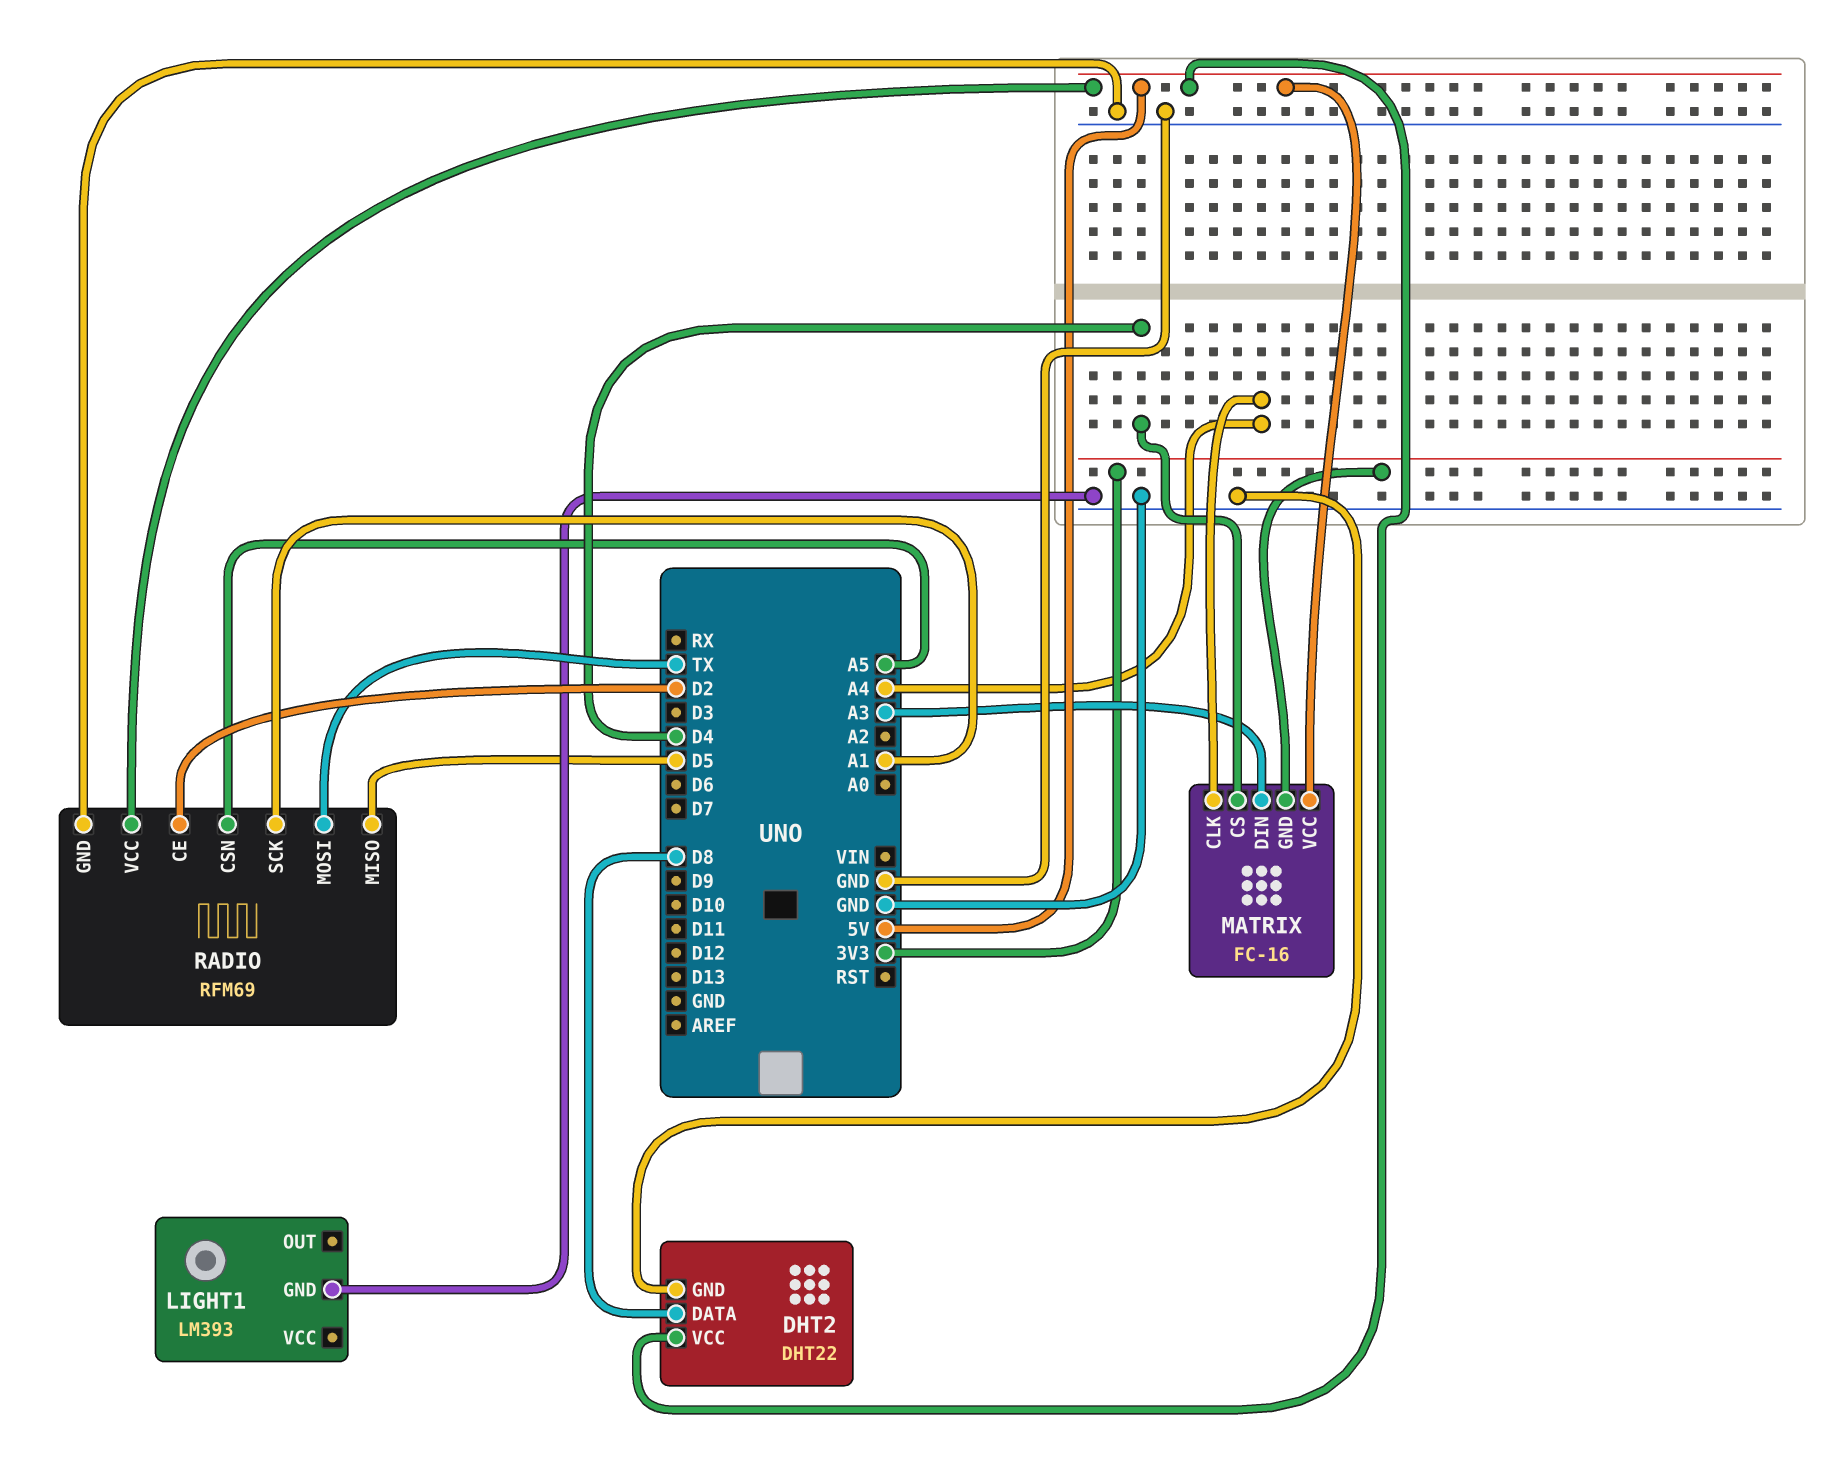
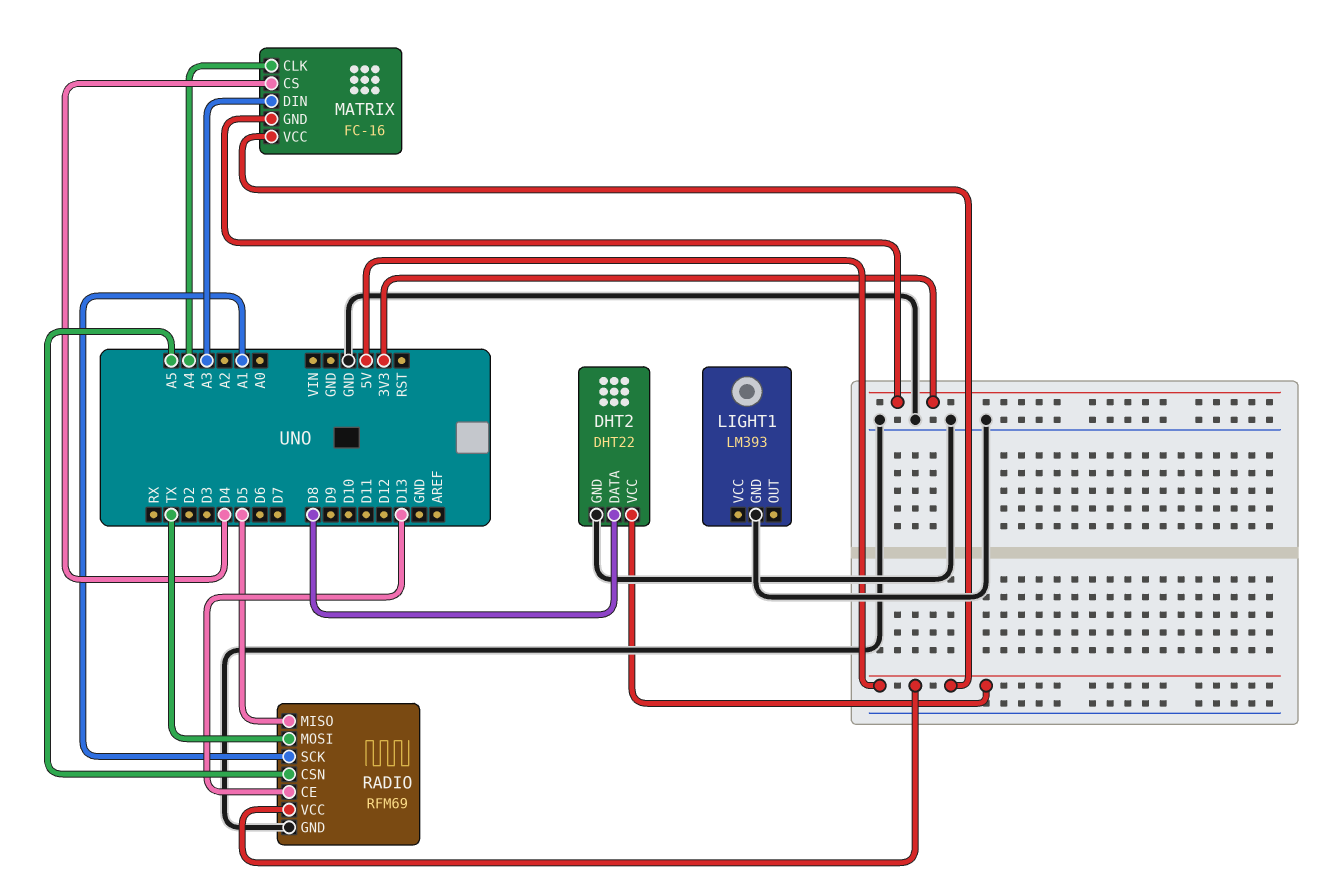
RADIO pin CE: D2 -> D13

